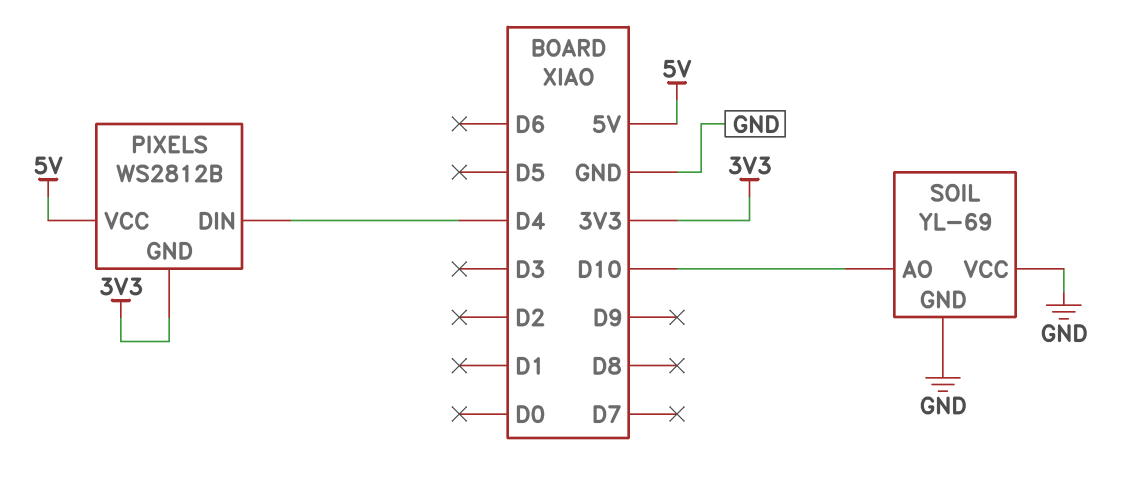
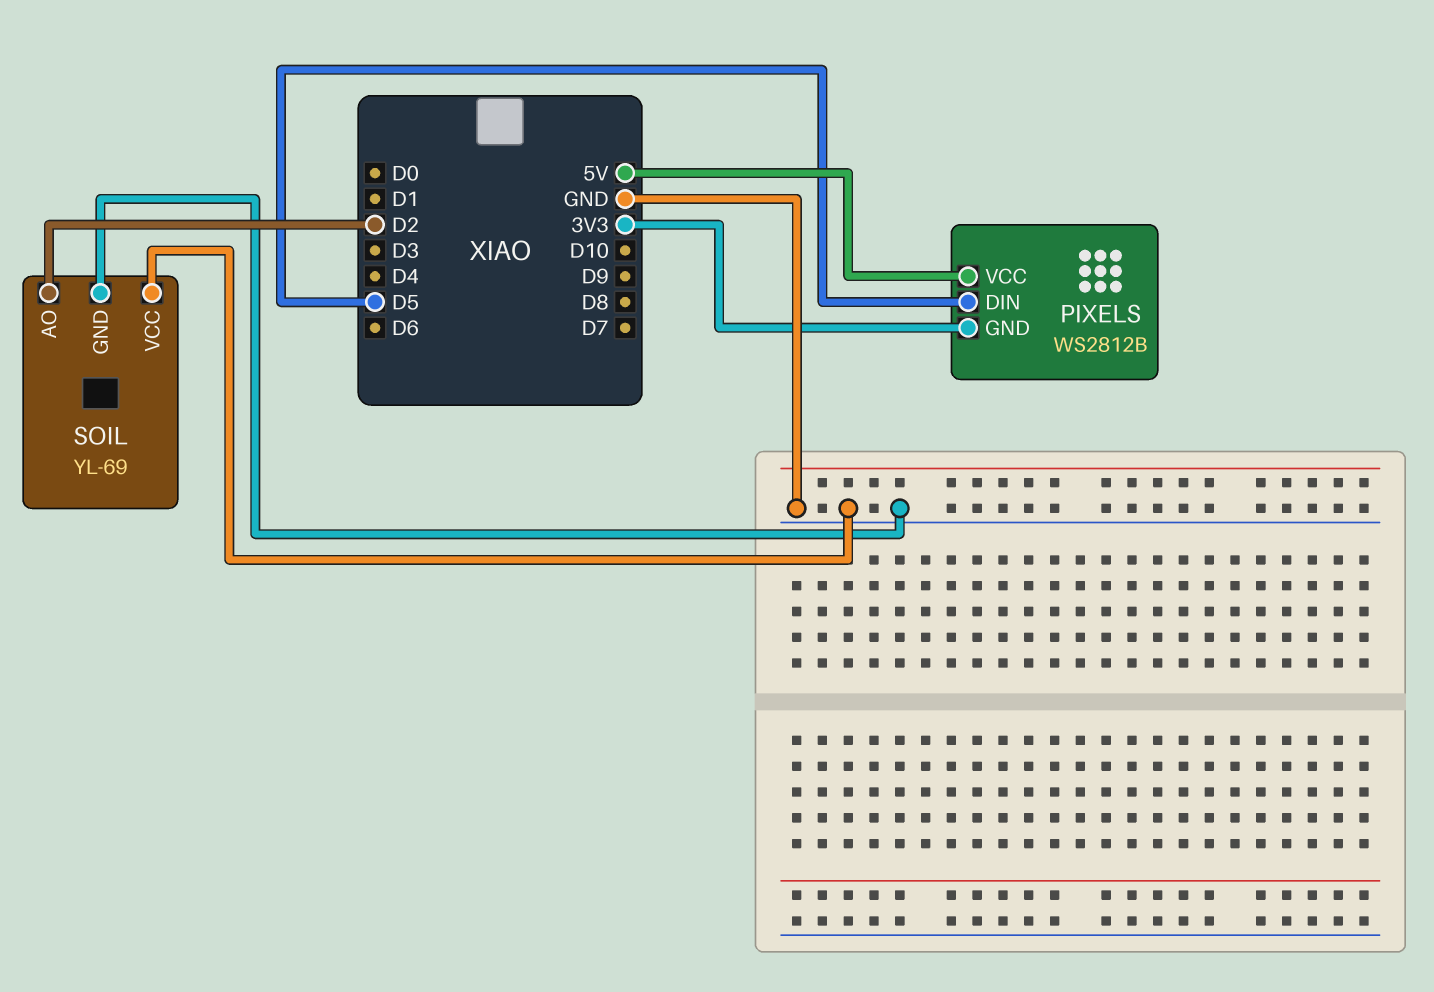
PIXELS pin DIN: D4 -> D5
SOIL pin AO: D10 -> D2

